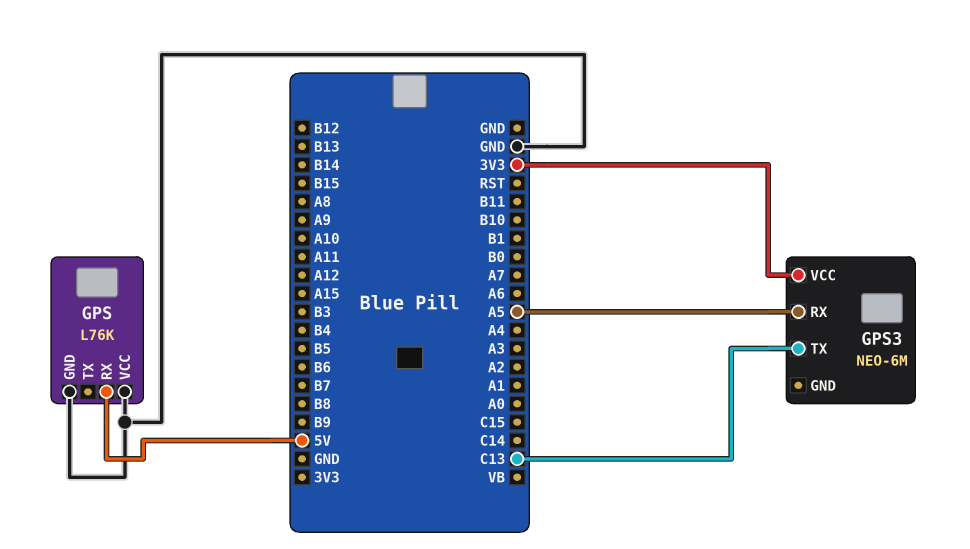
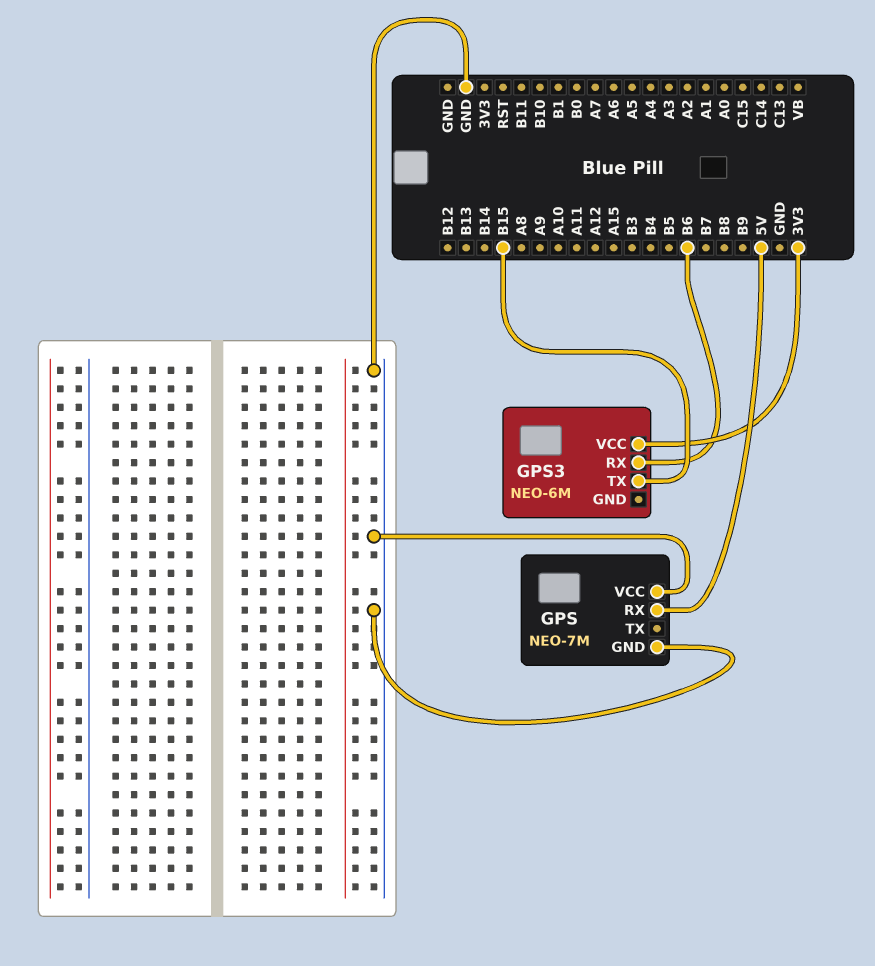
GPS: L76K -> NEO-7M
GPS3 pin RX: A5 -> B6
GPS3 pin TX: C13 -> B15

